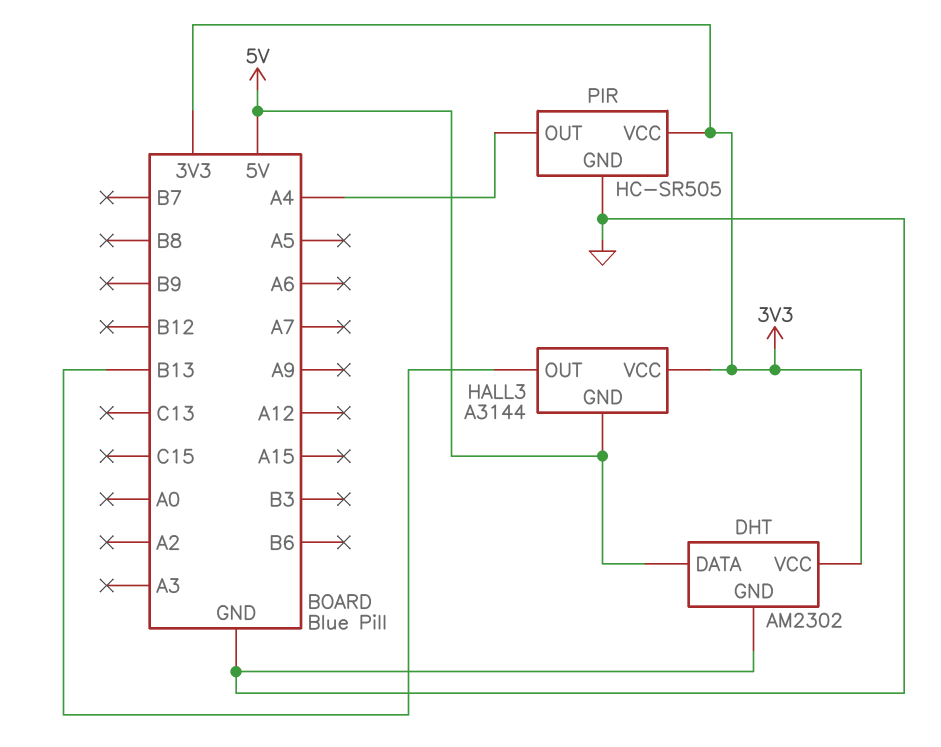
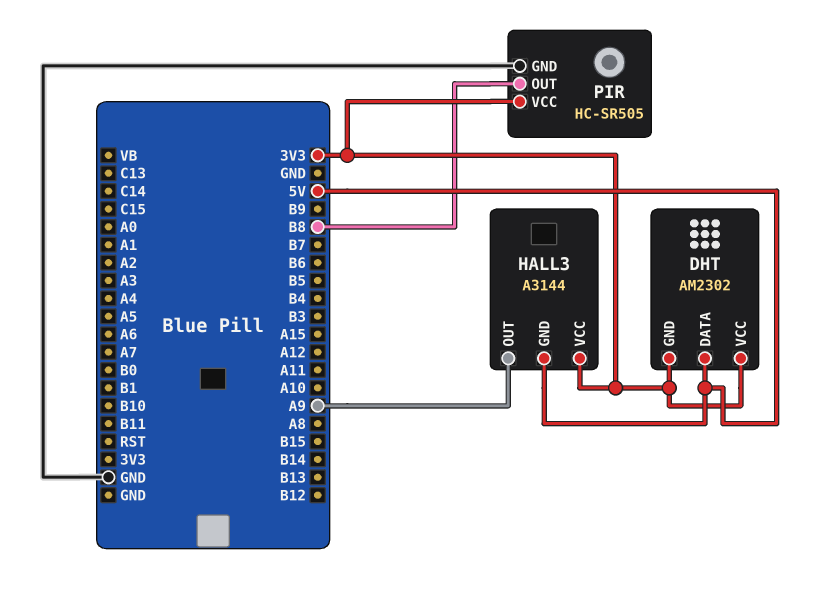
DHT pin GND: GND -> 3V3
HALL3 pin OUT: B13 -> A9
PIR pin OUT: A4 -> B8

